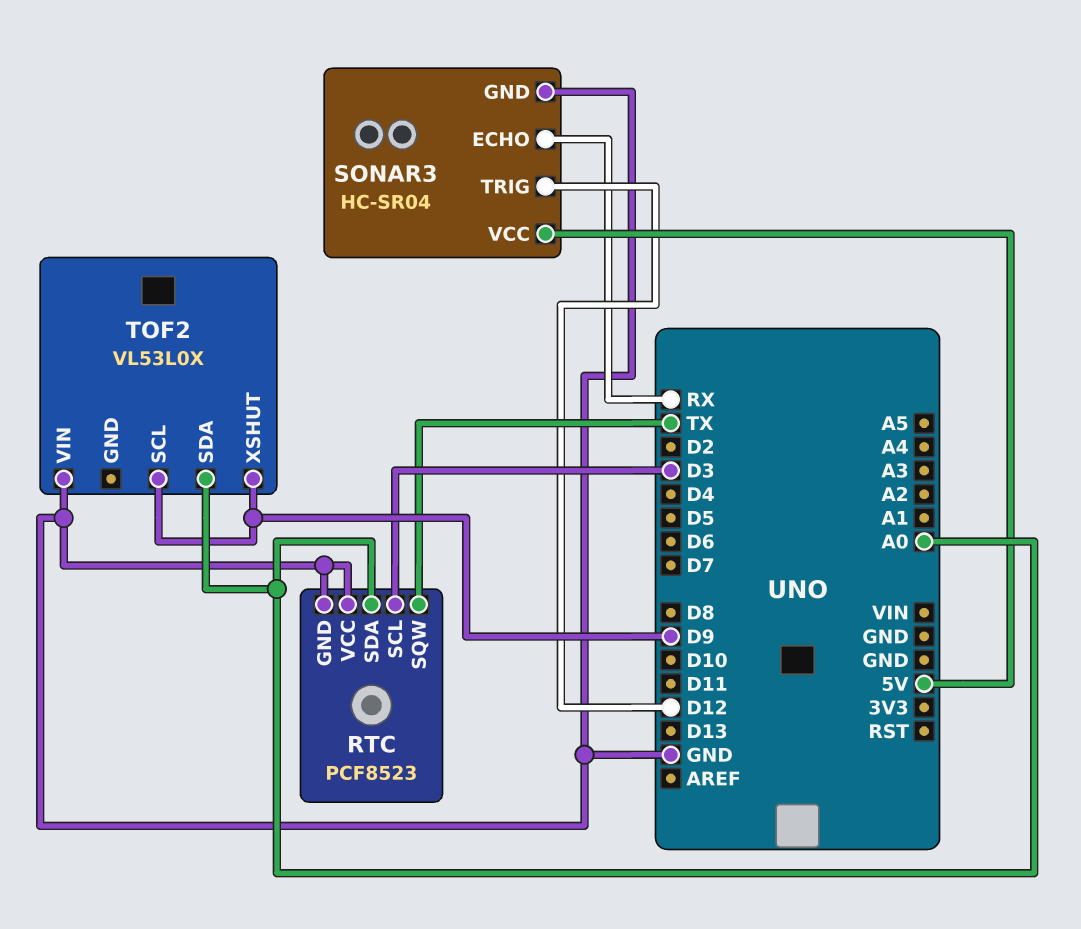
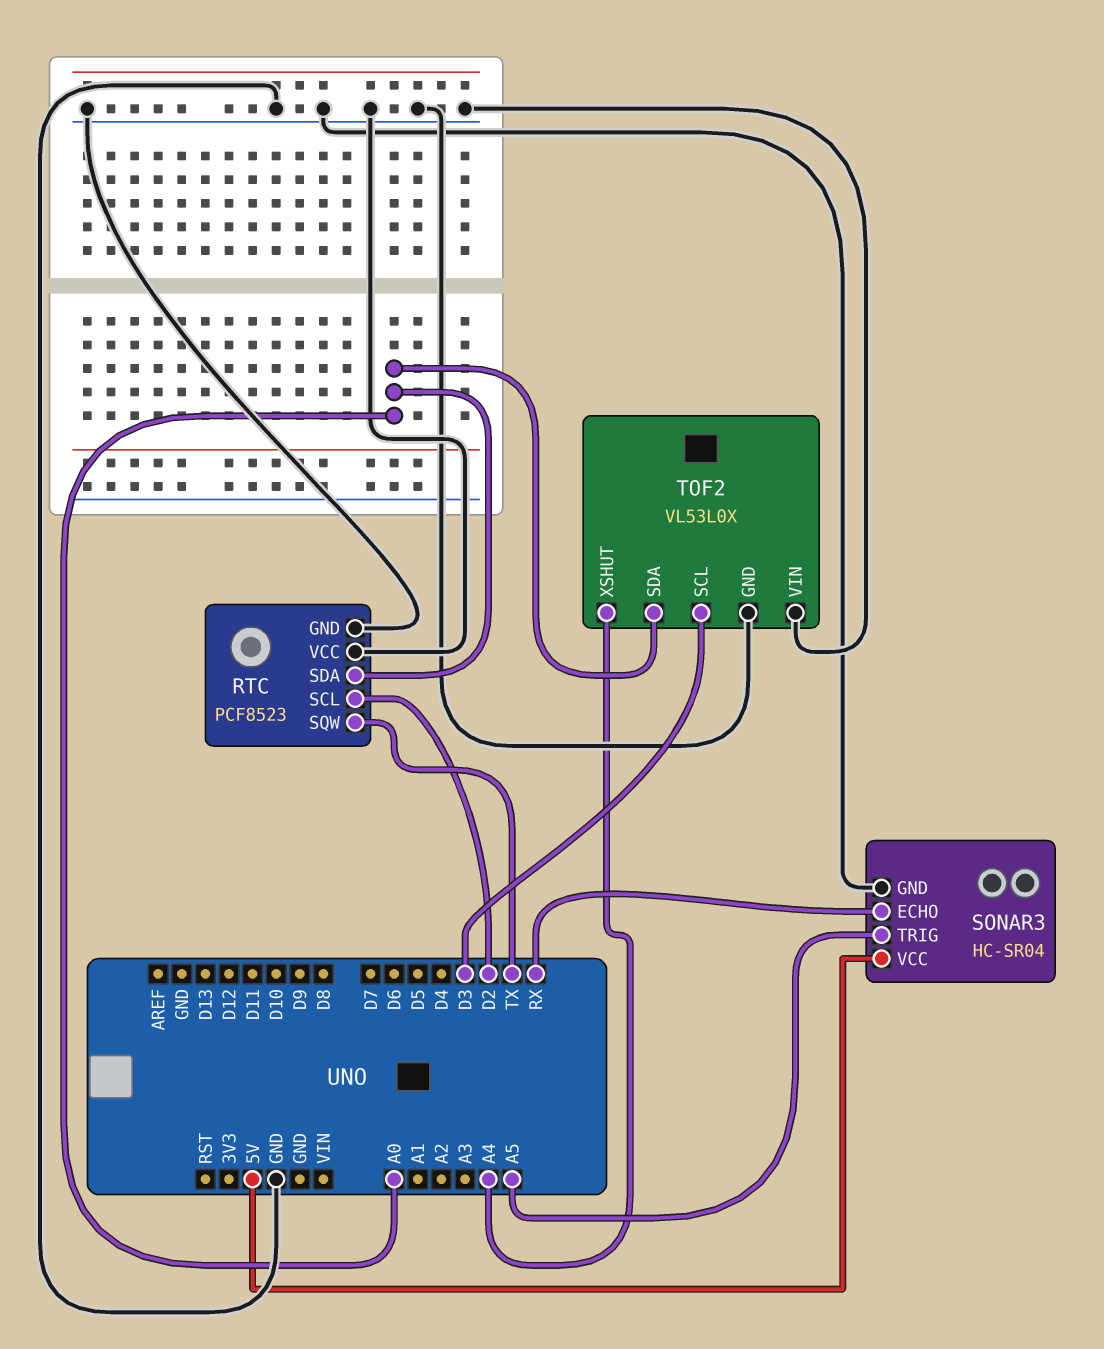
RTC pin SCL: D3 -> D2
SONAR3 pin TRIG: D12 -> A5
TOF2 pin GND: none -> GND
TOF2 pin SCL: D9 -> D3
TOF2 pin XSHUT: D9 -> A4

